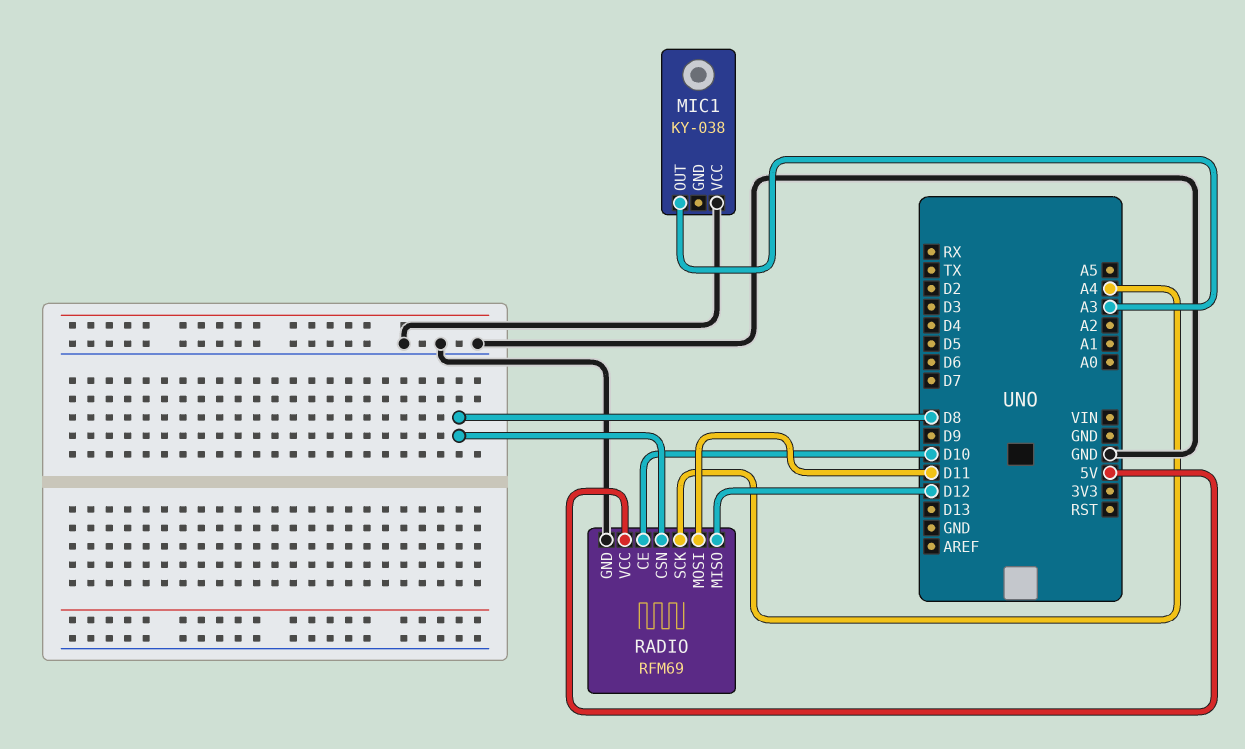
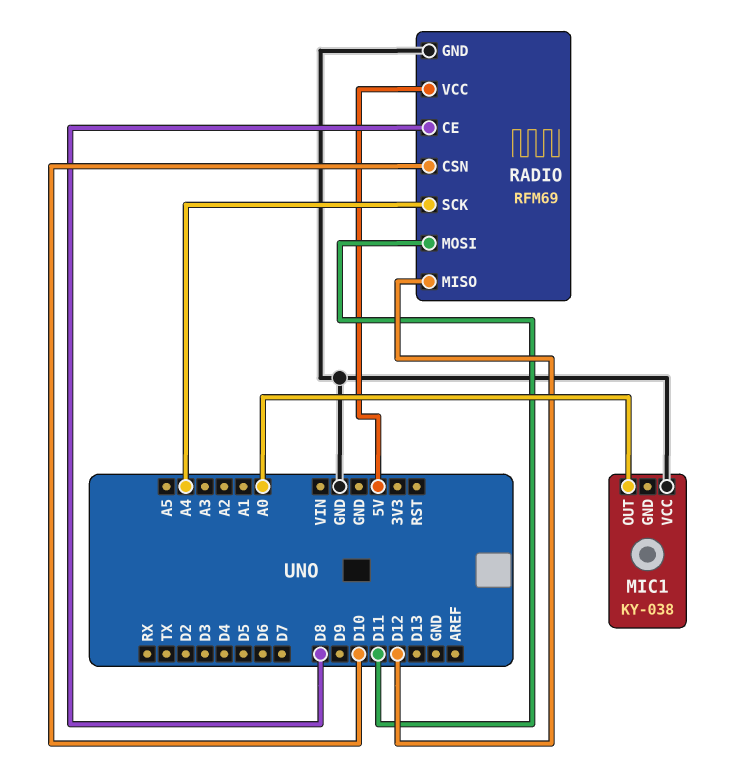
MIC1 pin OUT: A3 -> A0
RADIO pin CE: D10 -> D8
RADIO pin CSN: D8 -> D10

